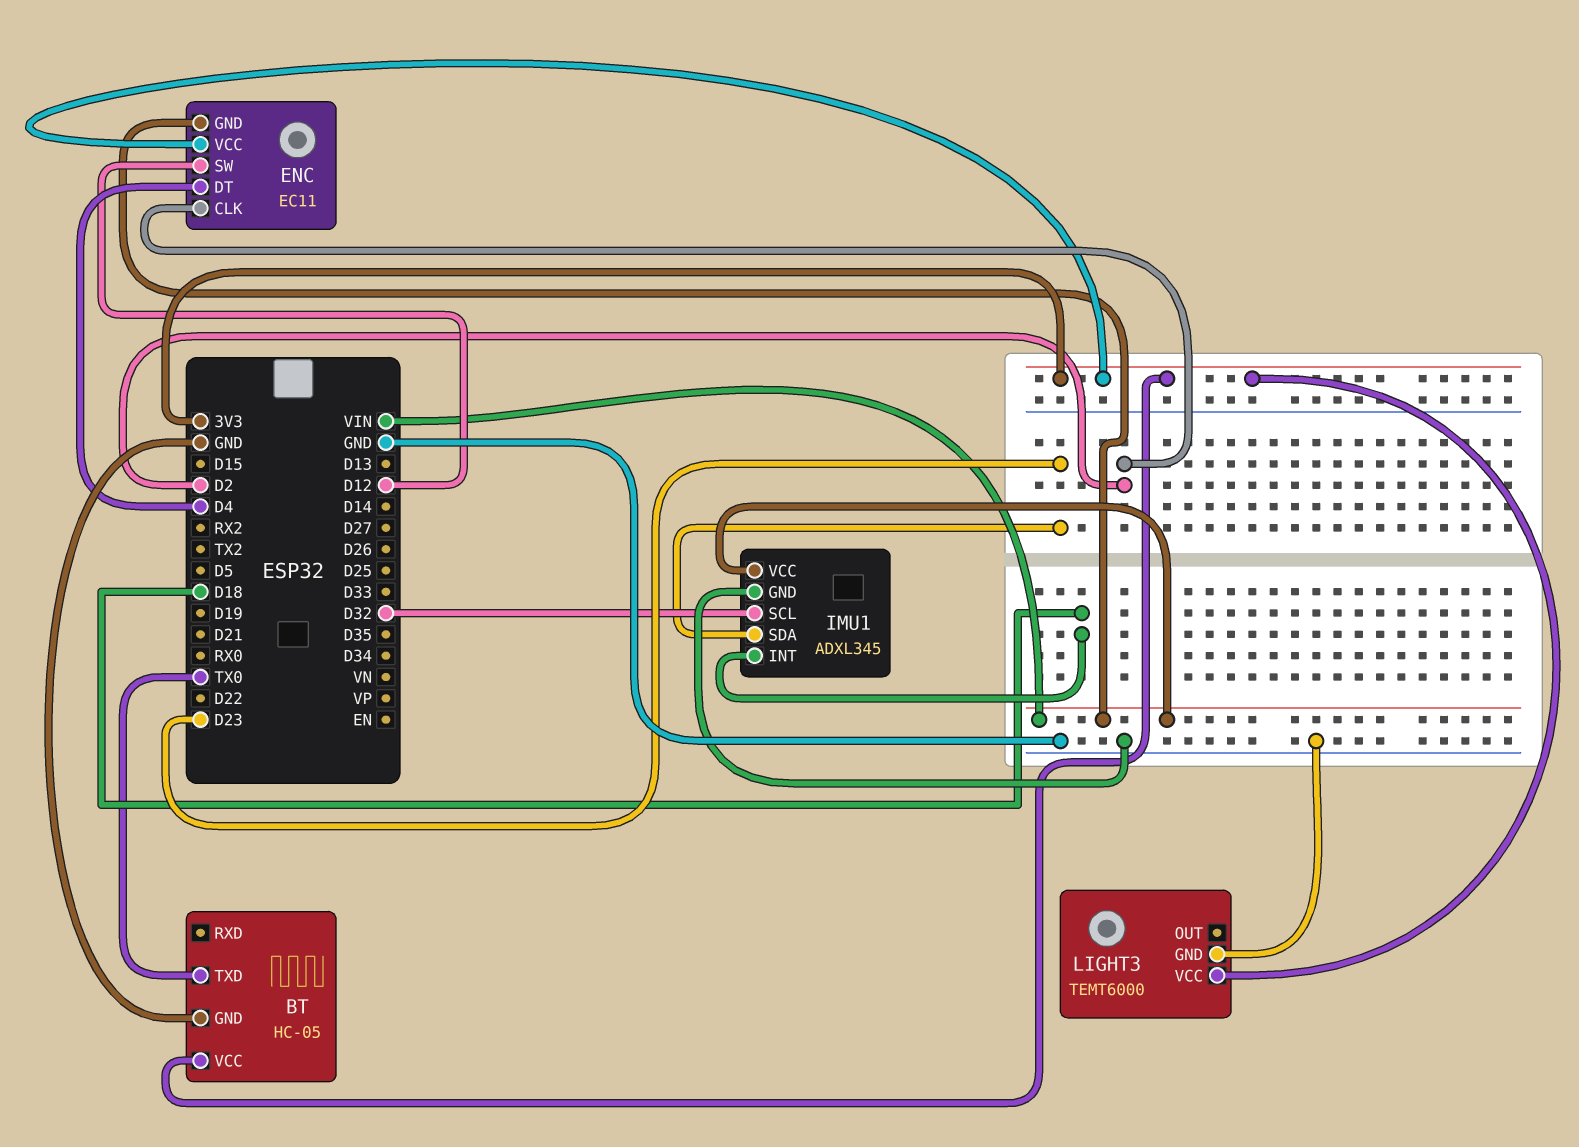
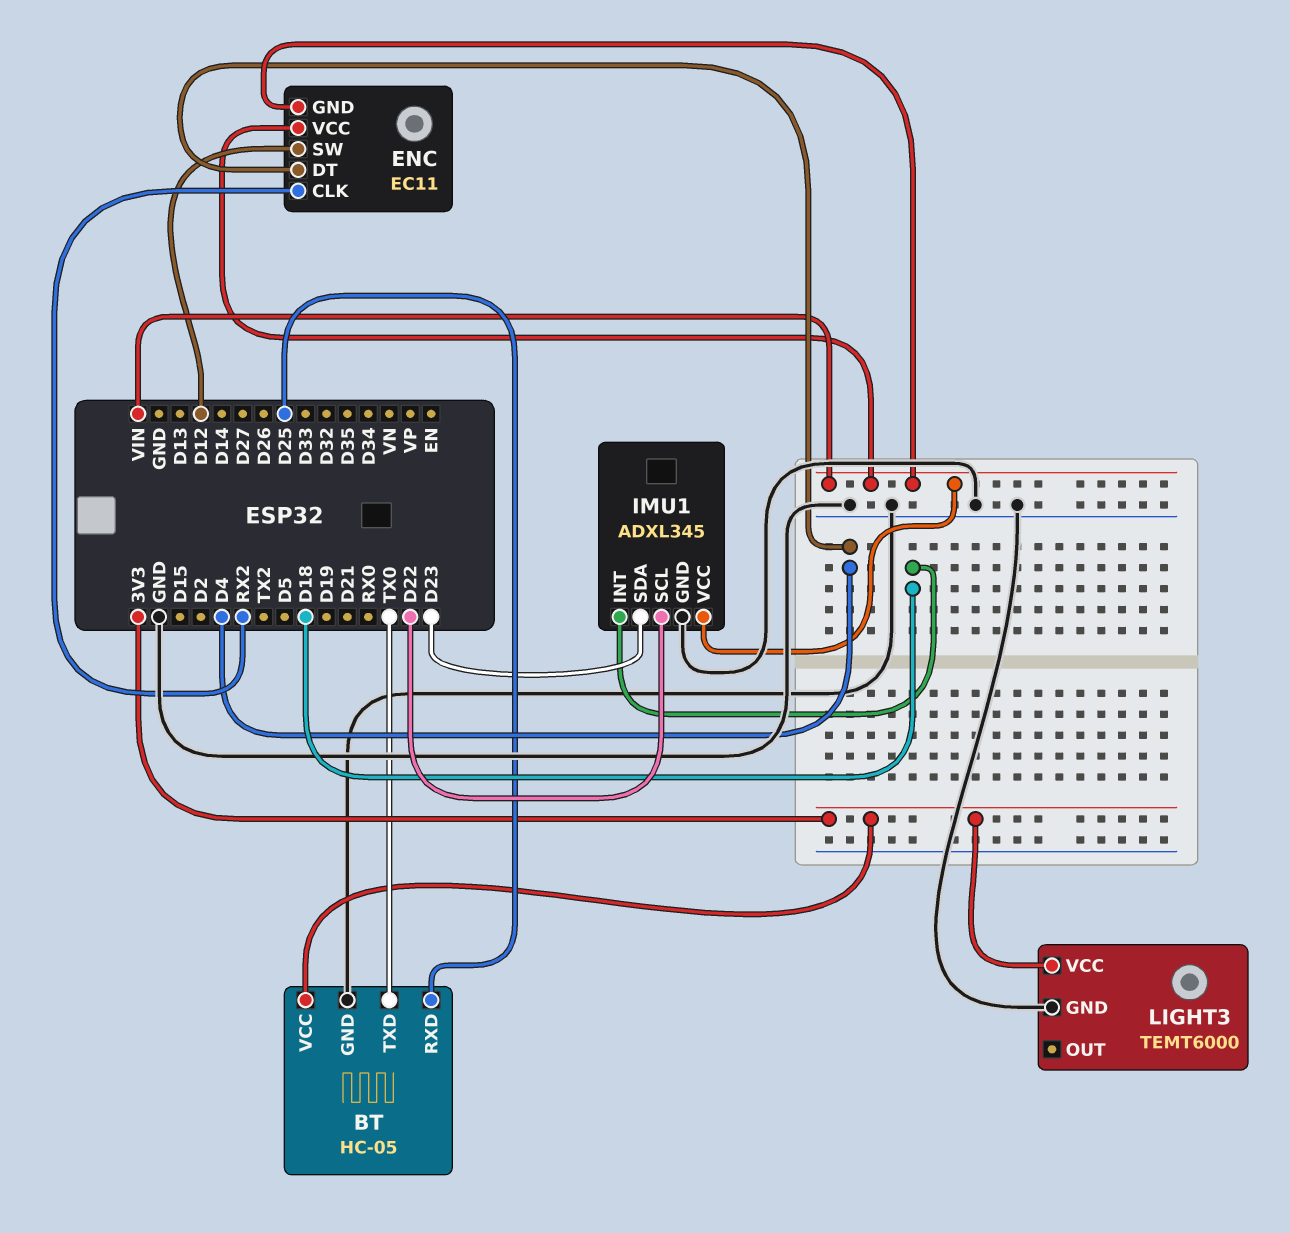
BT pin RXD: none -> D25
ENC pin CLK: D2 -> RX2
ENC pin VCC: 3V3 -> VIN
IMU1 pin SCL: D32 -> D22

